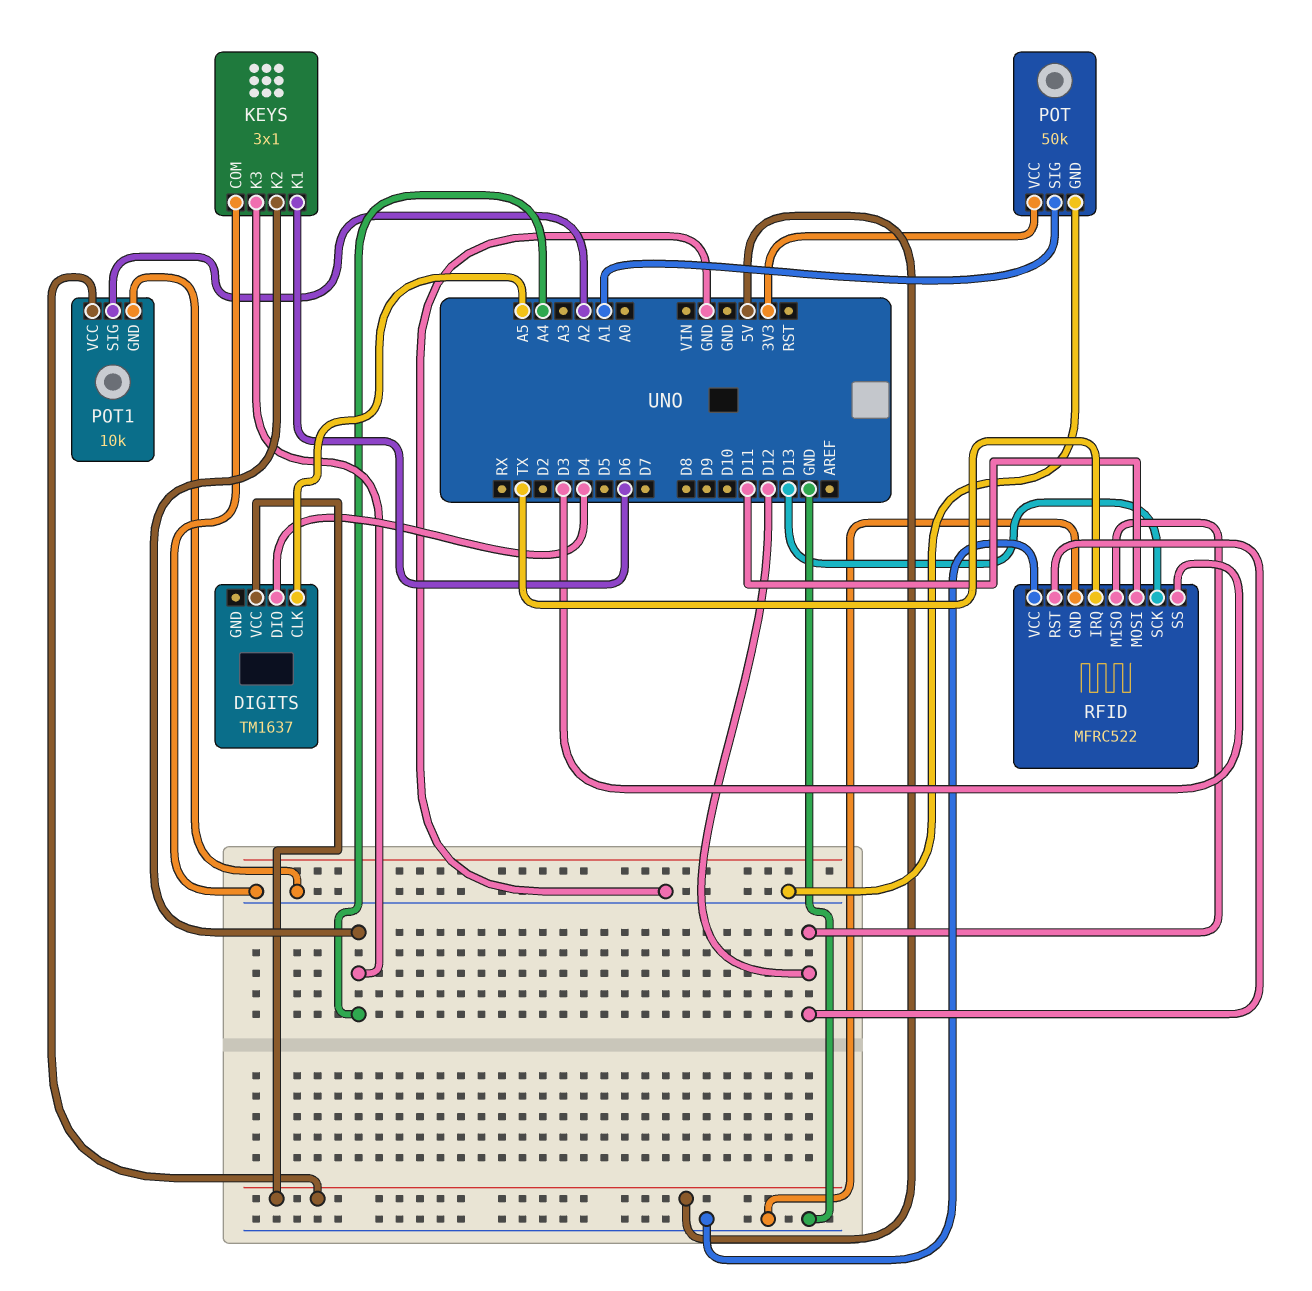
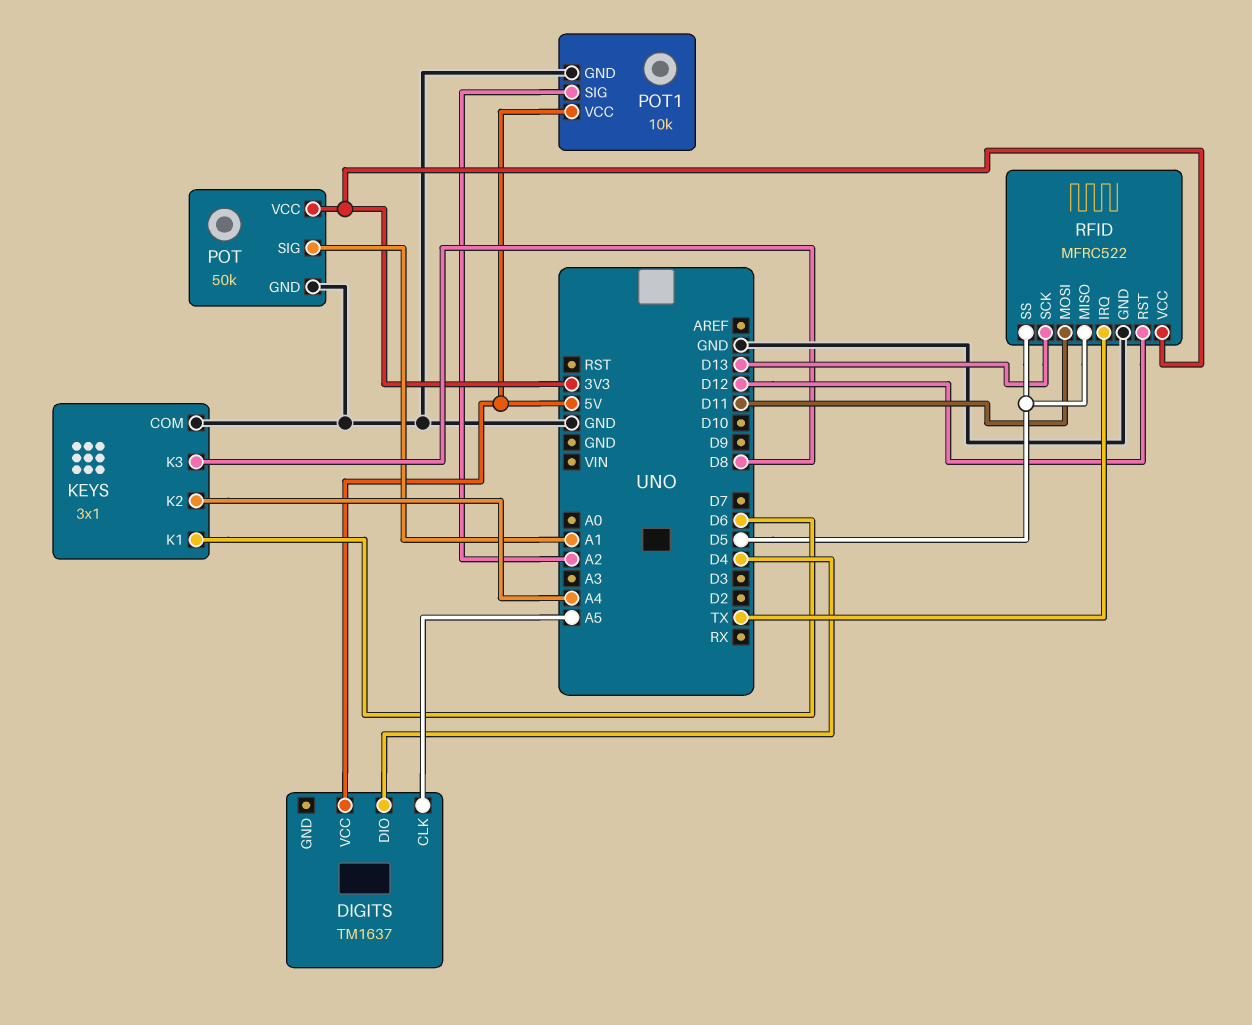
KEYS pin K3: A4 -> D8
RFID pin MISO: D12 -> D5
RFID pin SS: D3 -> D5
RFID pin VCC: GND -> 3V3

